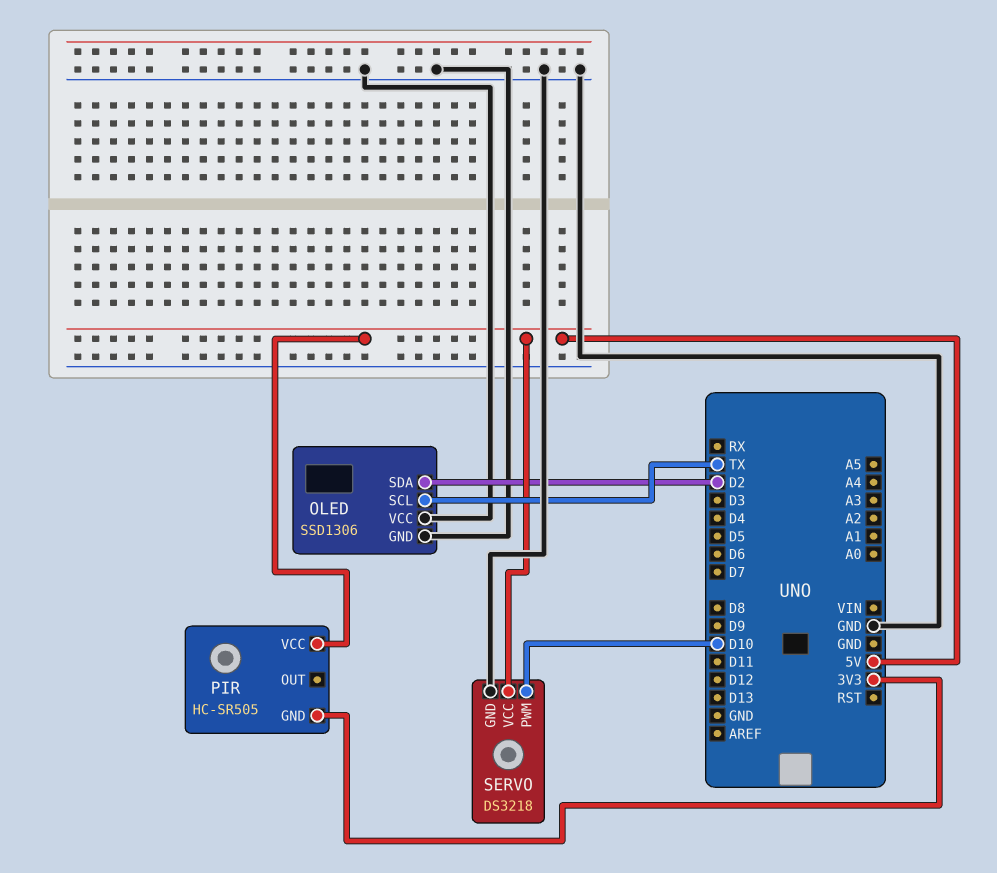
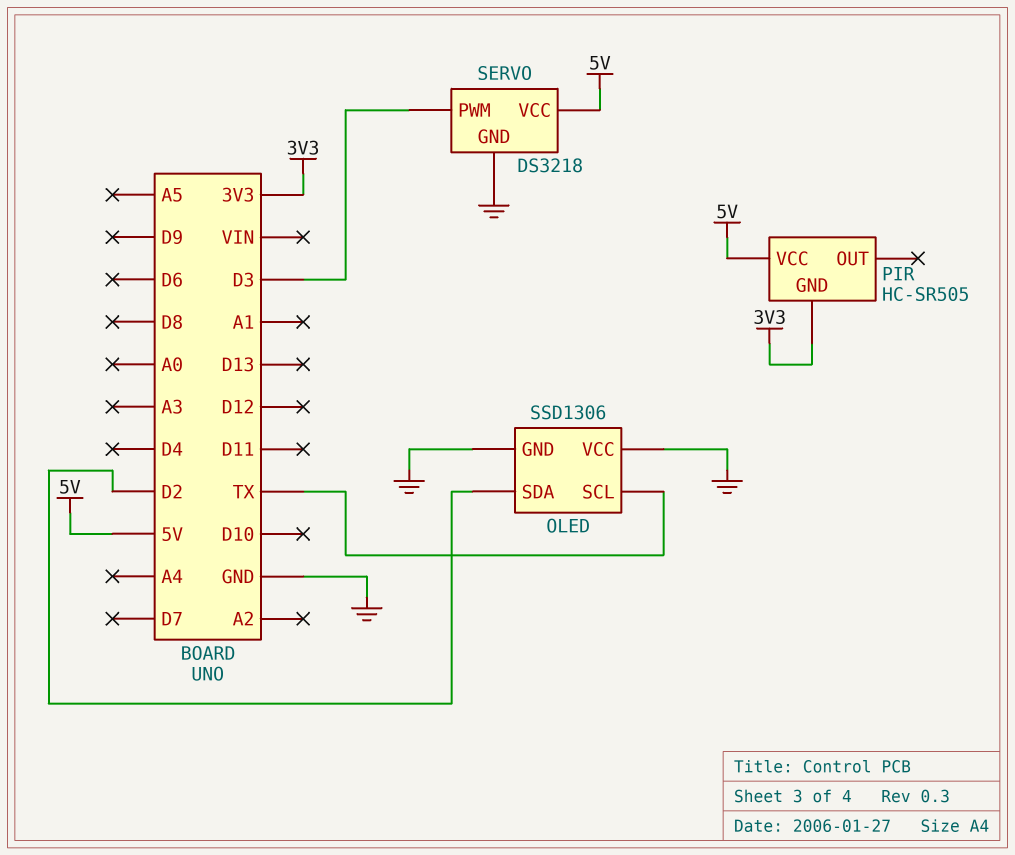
SERVO pin PWM: D10 -> D3

